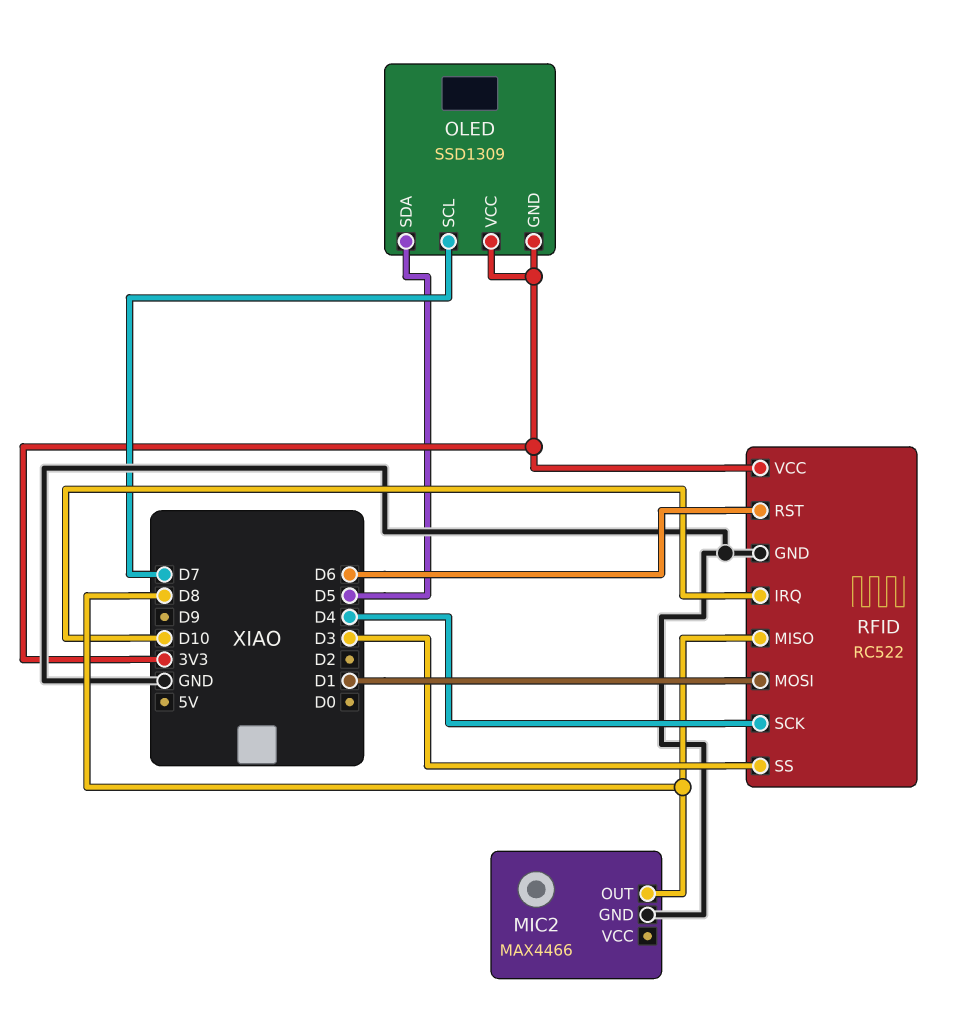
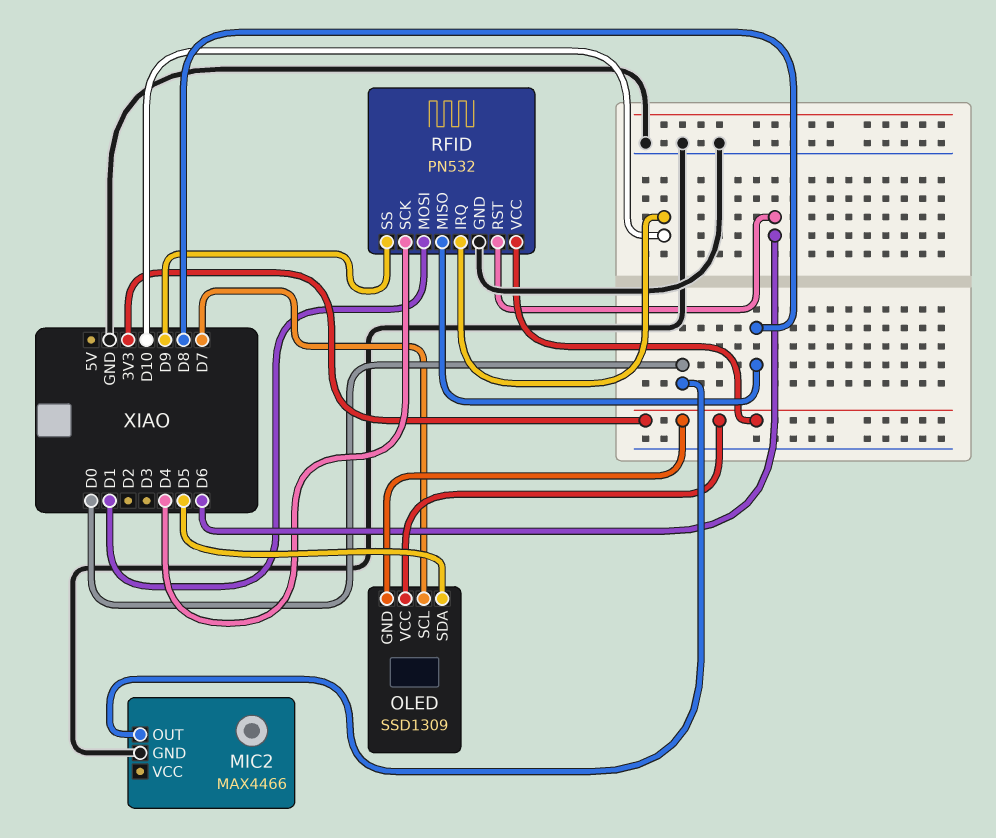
MIC2 pin OUT: D8 -> D0
RFID: RC522 -> PN532
RFID pin SS: D3 -> D9

